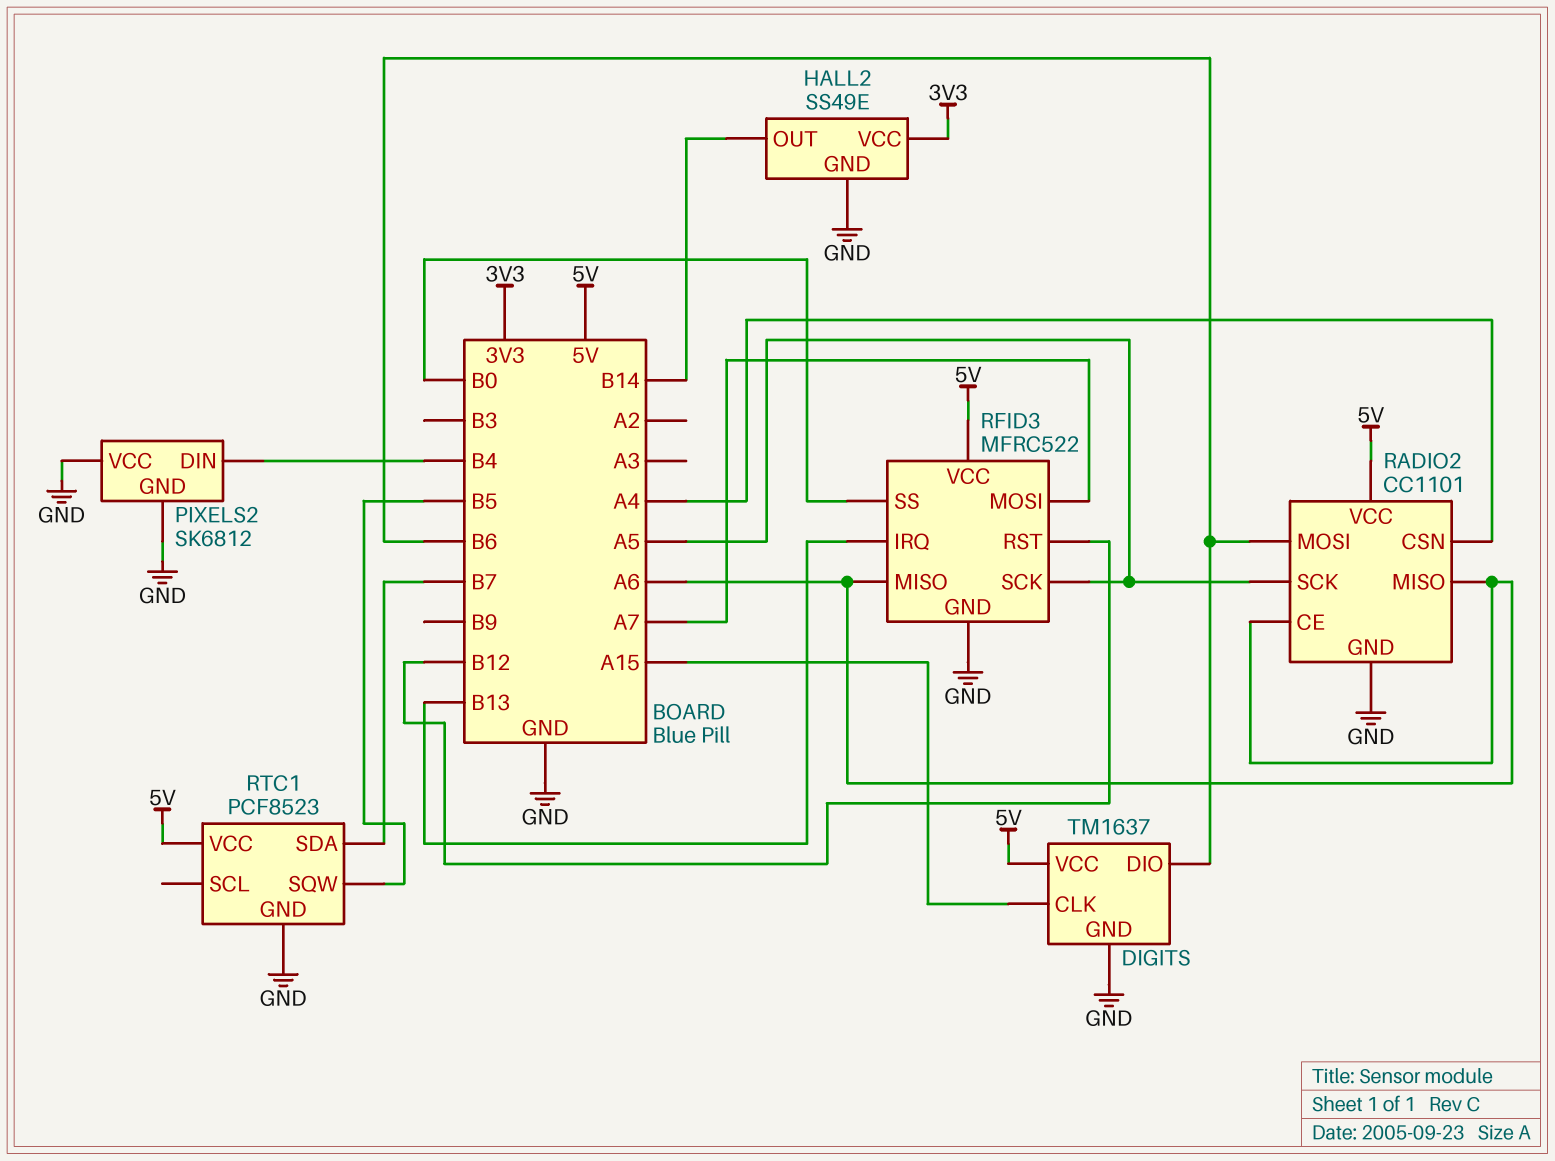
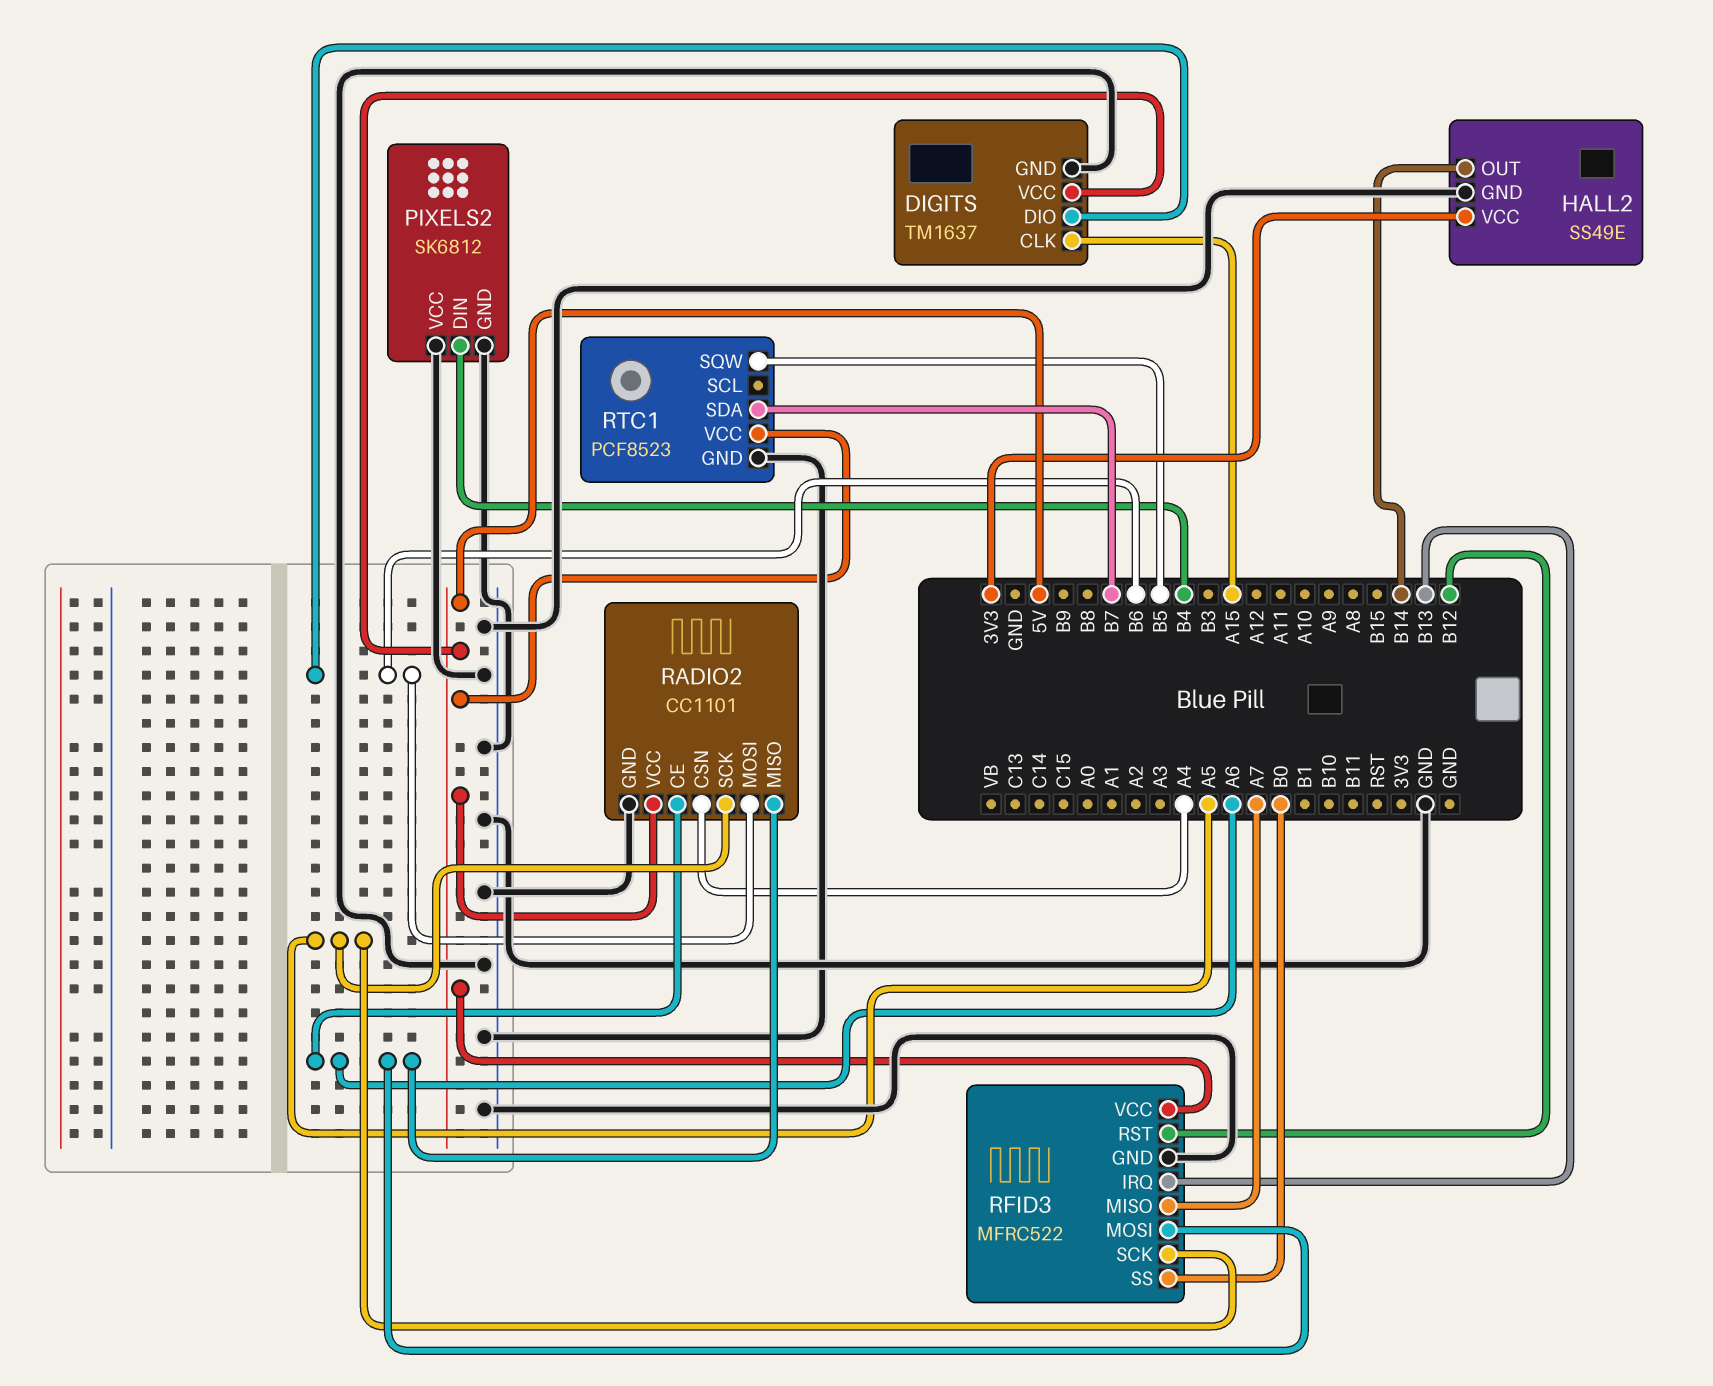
RFID3 pin MISO: A6 -> A7
RFID3 pin MOSI: A7 -> A6

